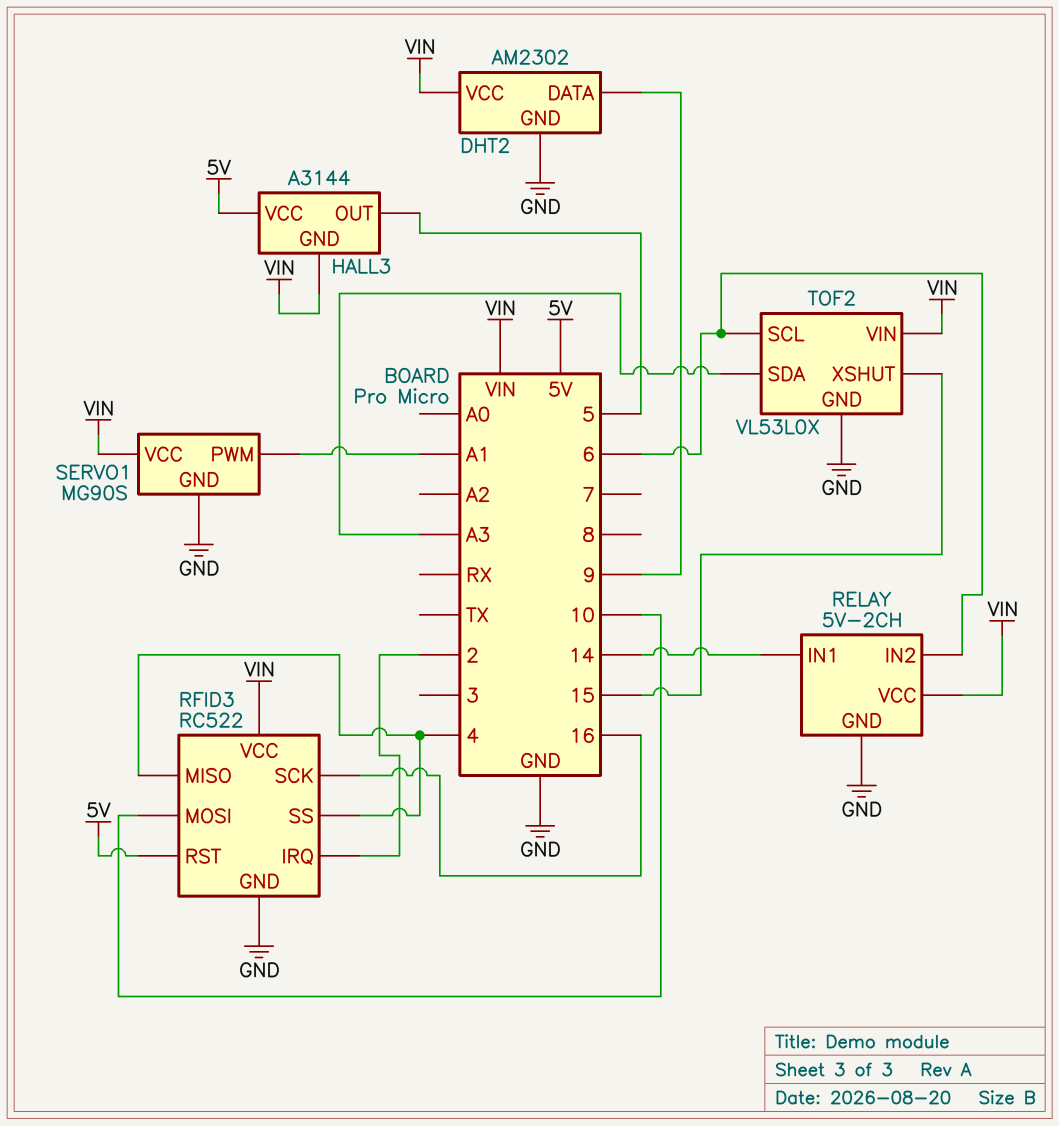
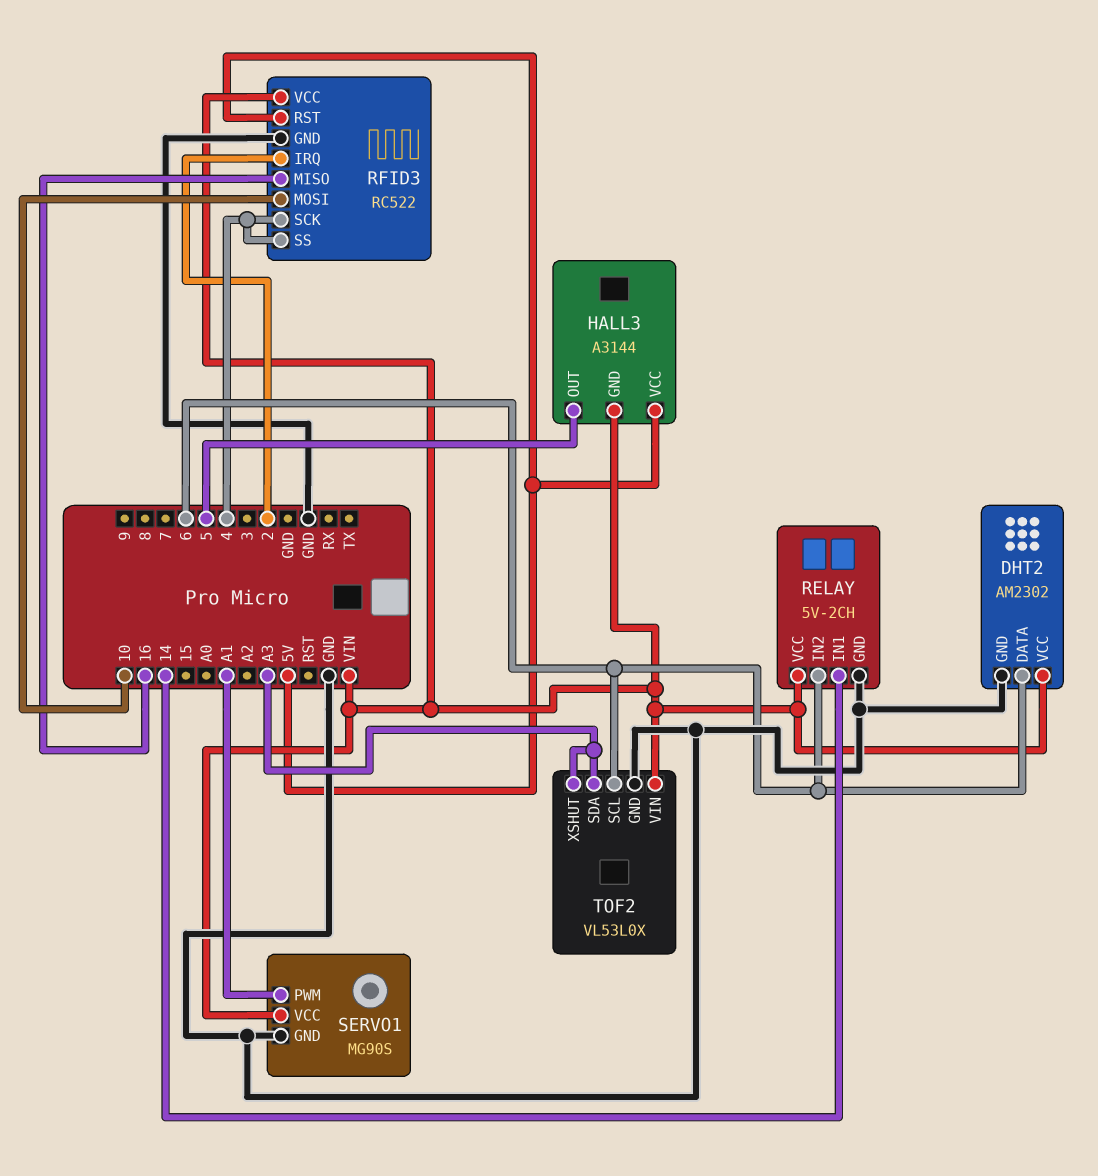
DHT2 pin DATA: 9 -> 6
RFID3 pin MISO: 4 -> 16
RFID3 pin SCK: 16 -> 4
TOF2 pin XSHUT: 15 -> A3

